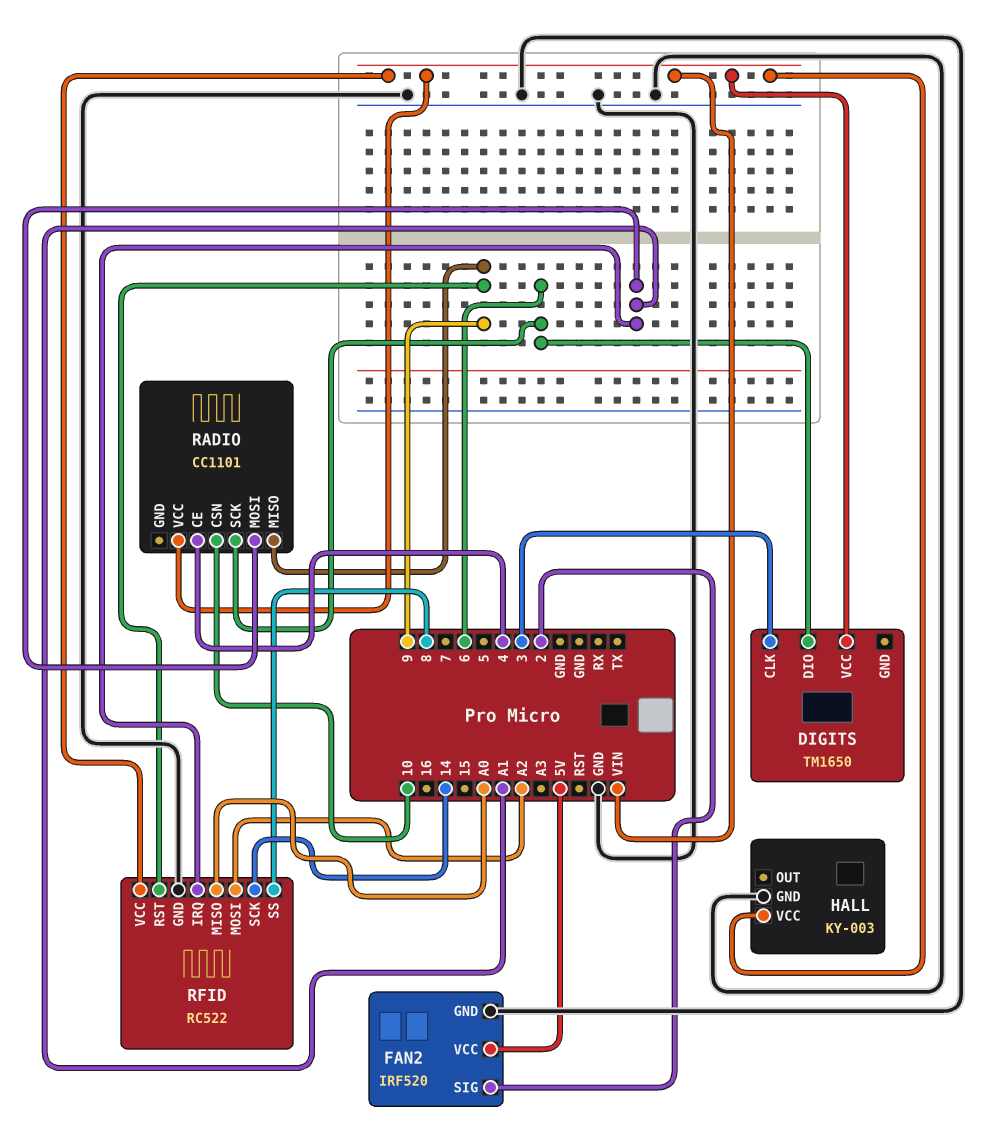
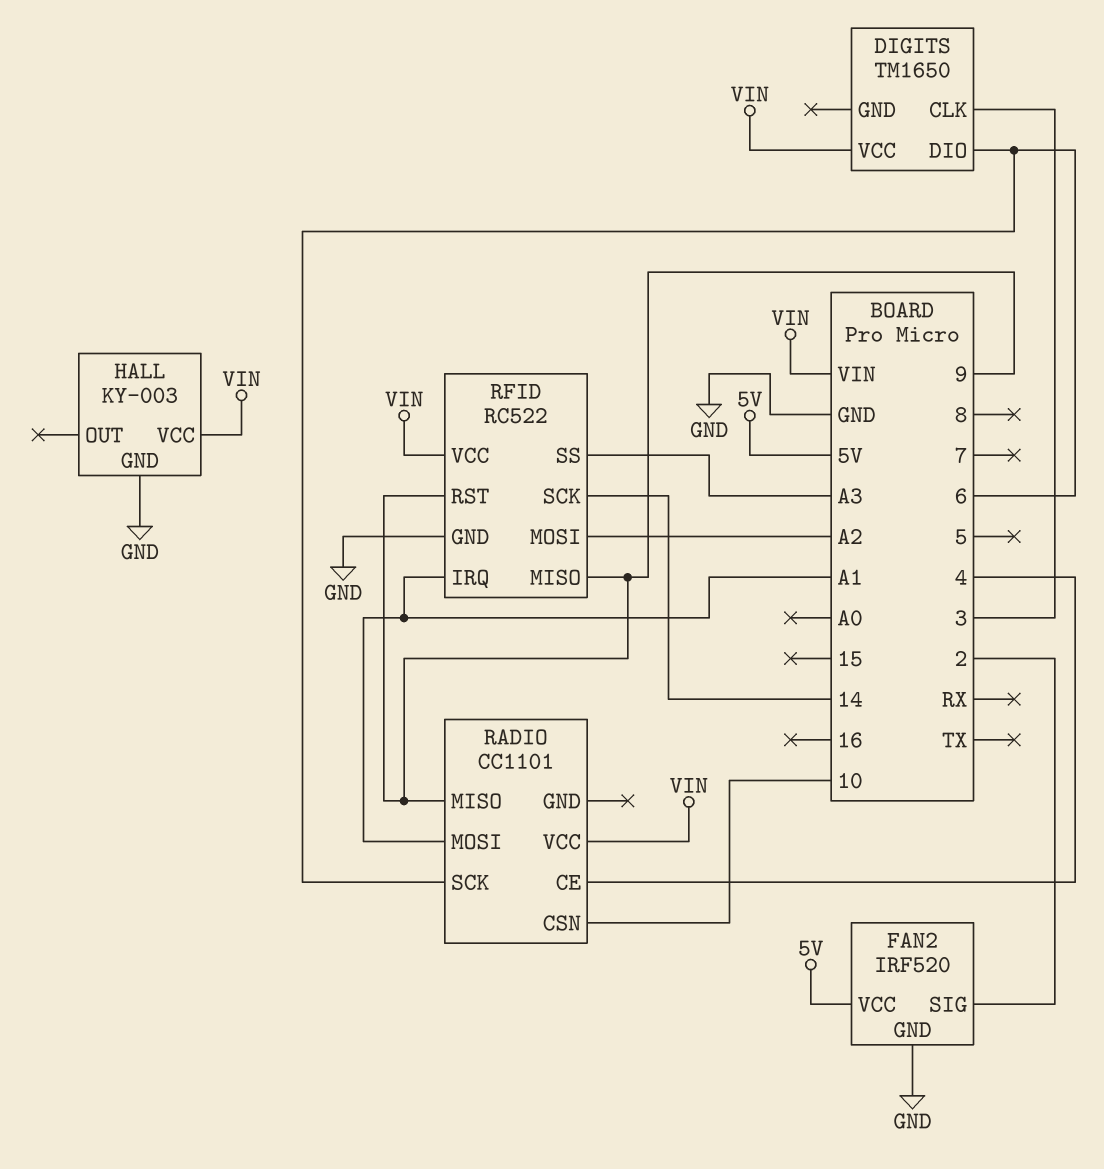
RFID pin MISO: A0 -> 9
RFID pin SS: 8 -> A3

